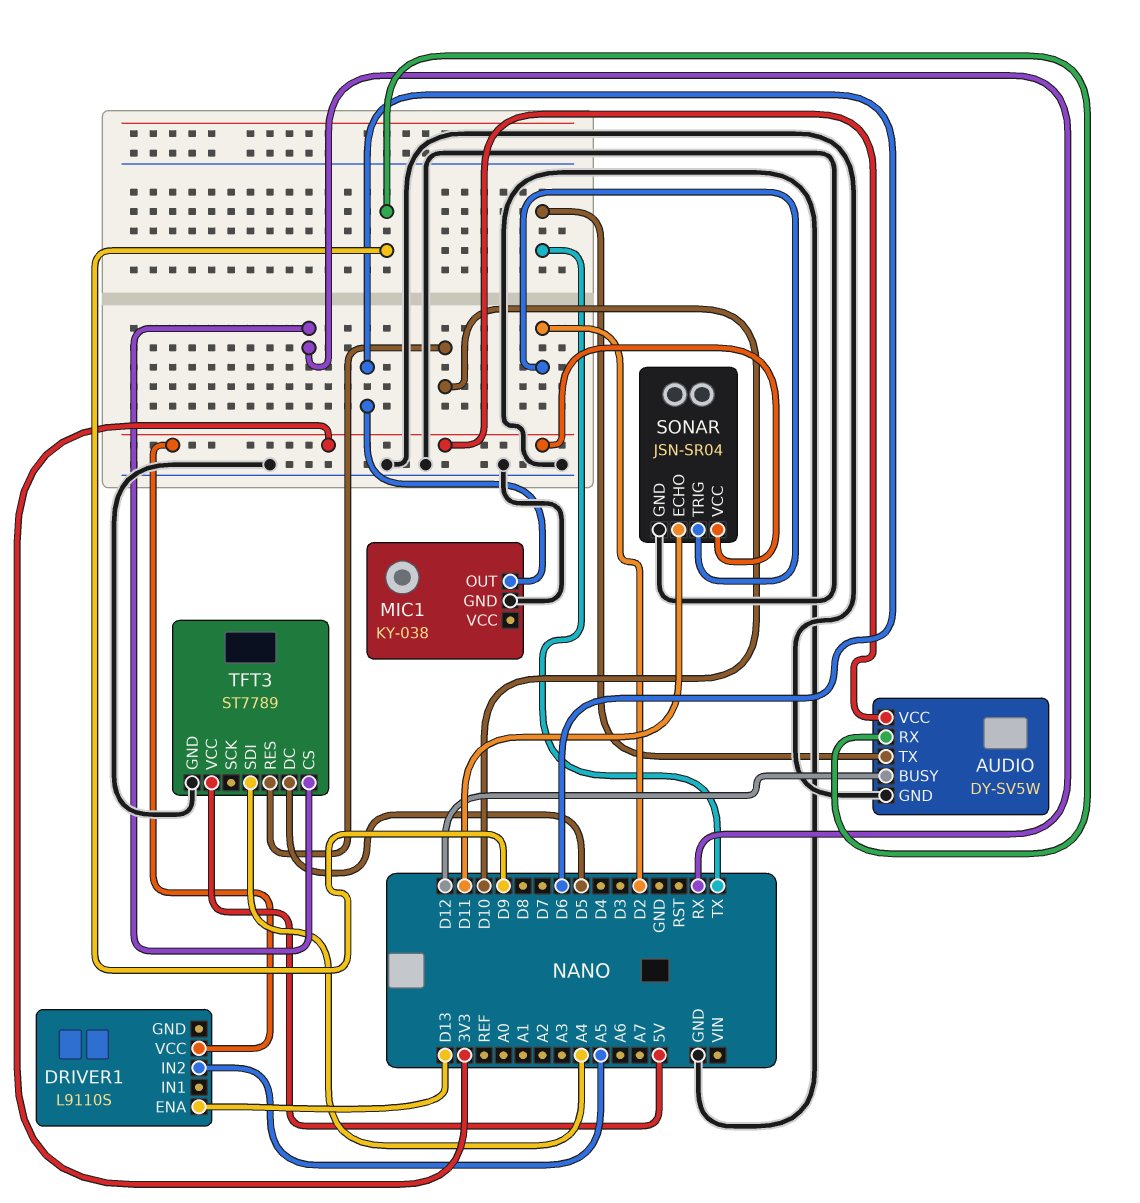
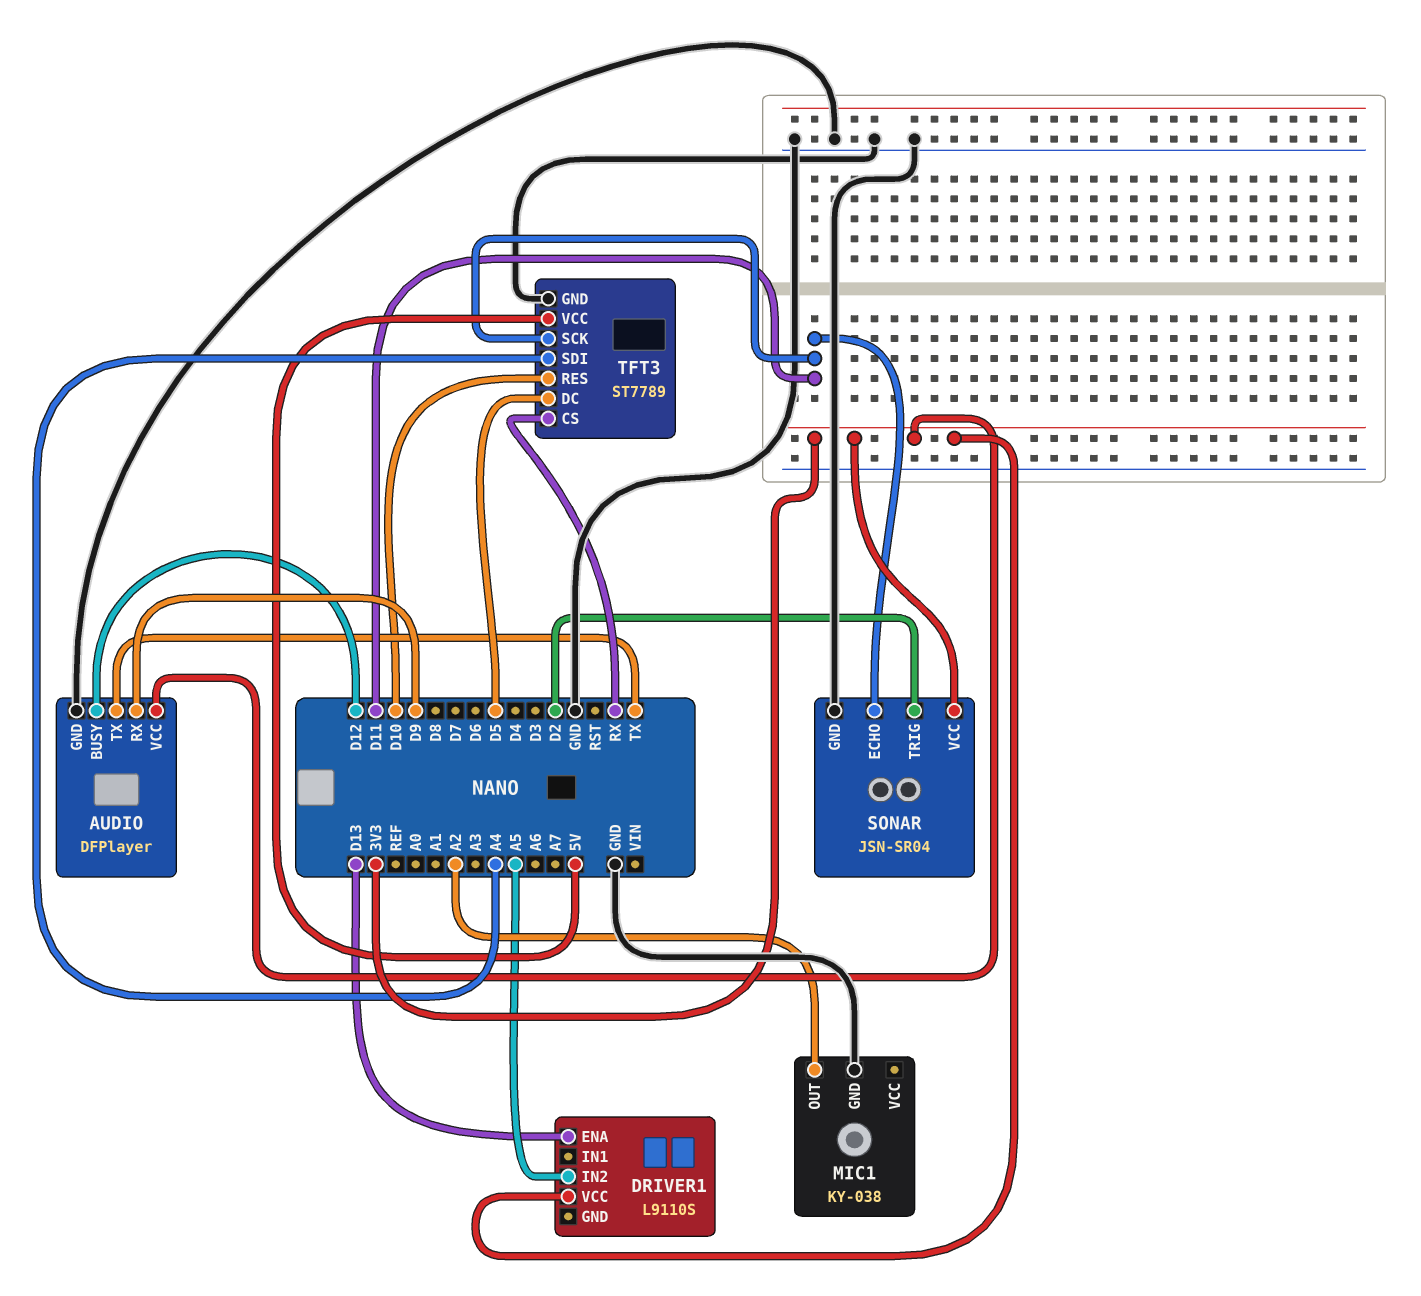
AUDIO: DY-SV5W -> DFPlayer
MIC1 pin OUT: D6 -> A2
TFT3 pin SCK: none -> D11

